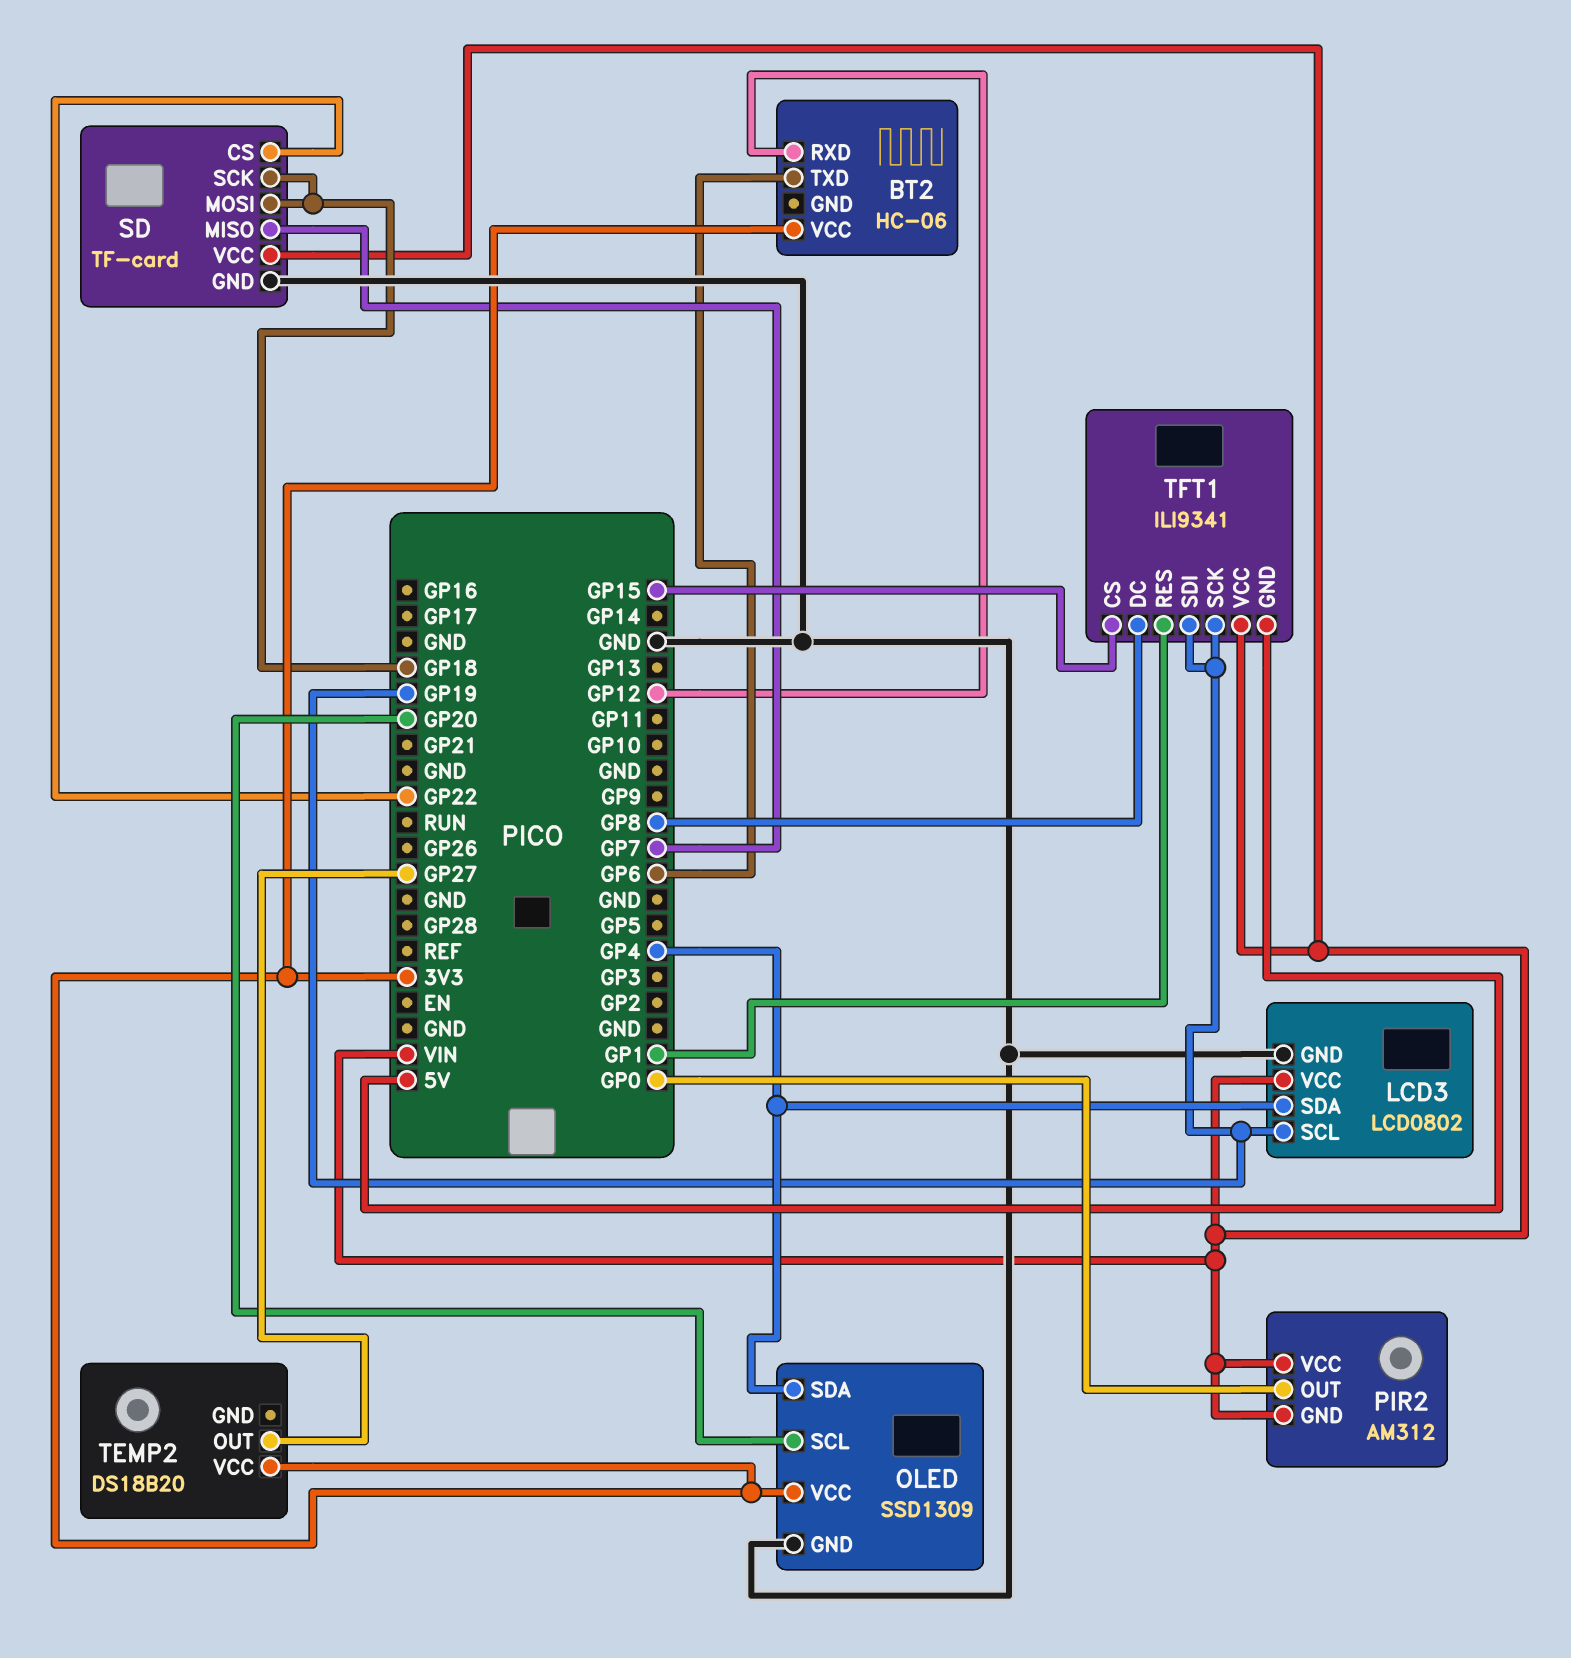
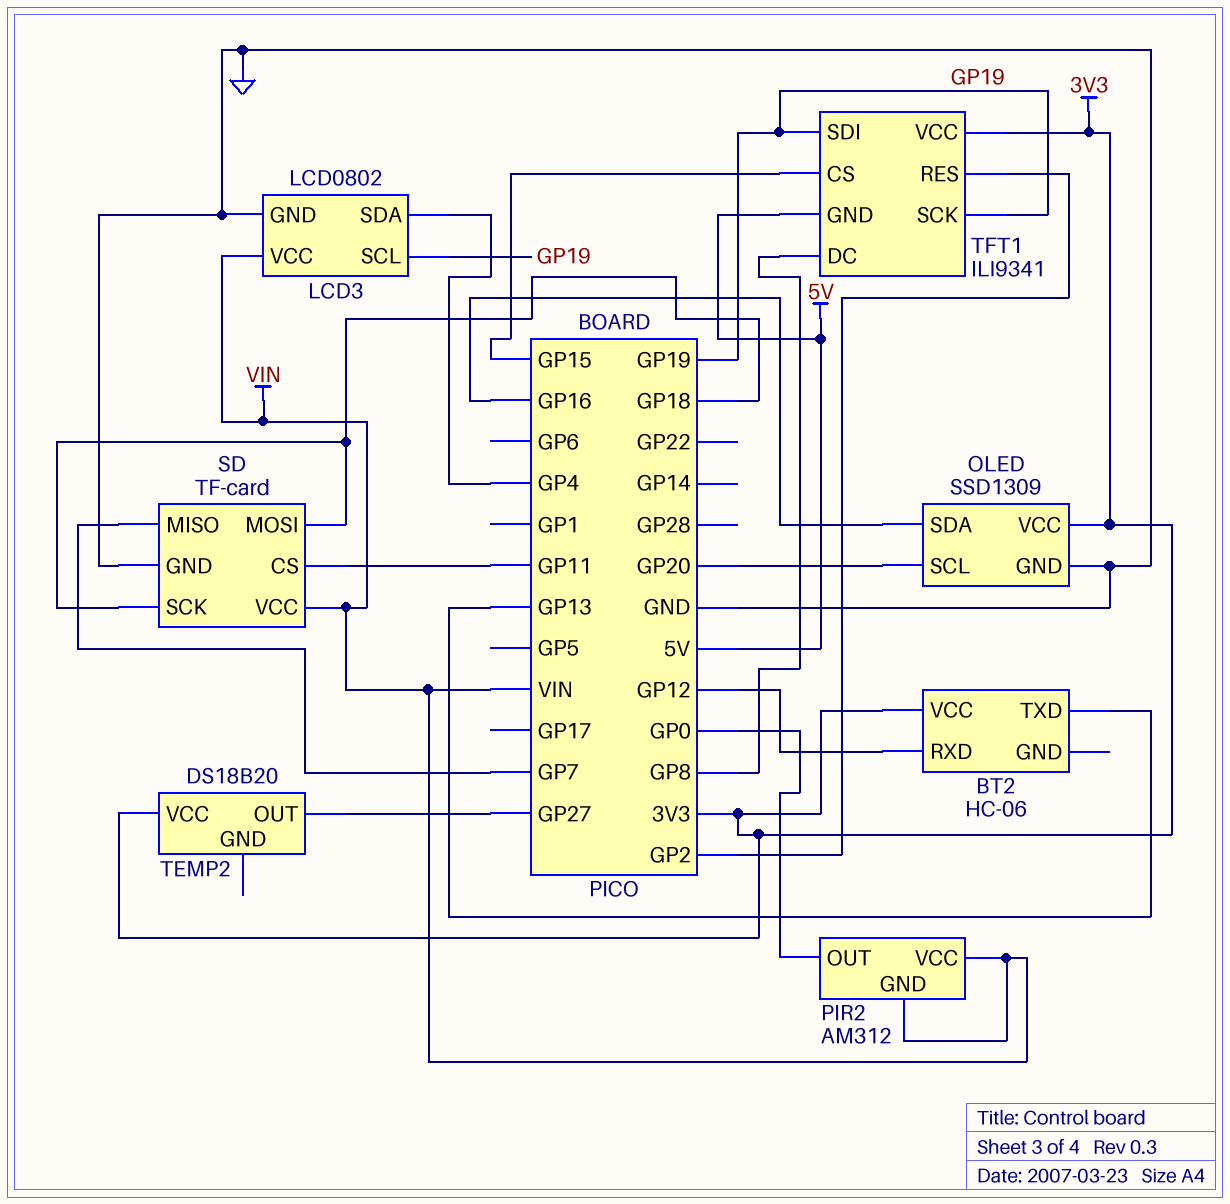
BT2 pin TXD: GP6 -> GP13
OLED pin SDA: GP4 -> GP16
SD pin CS: GP22 -> GP11
TFT1 pin RES: GP1 -> GP2
TFT1 pin VCC: VIN -> 3V3

